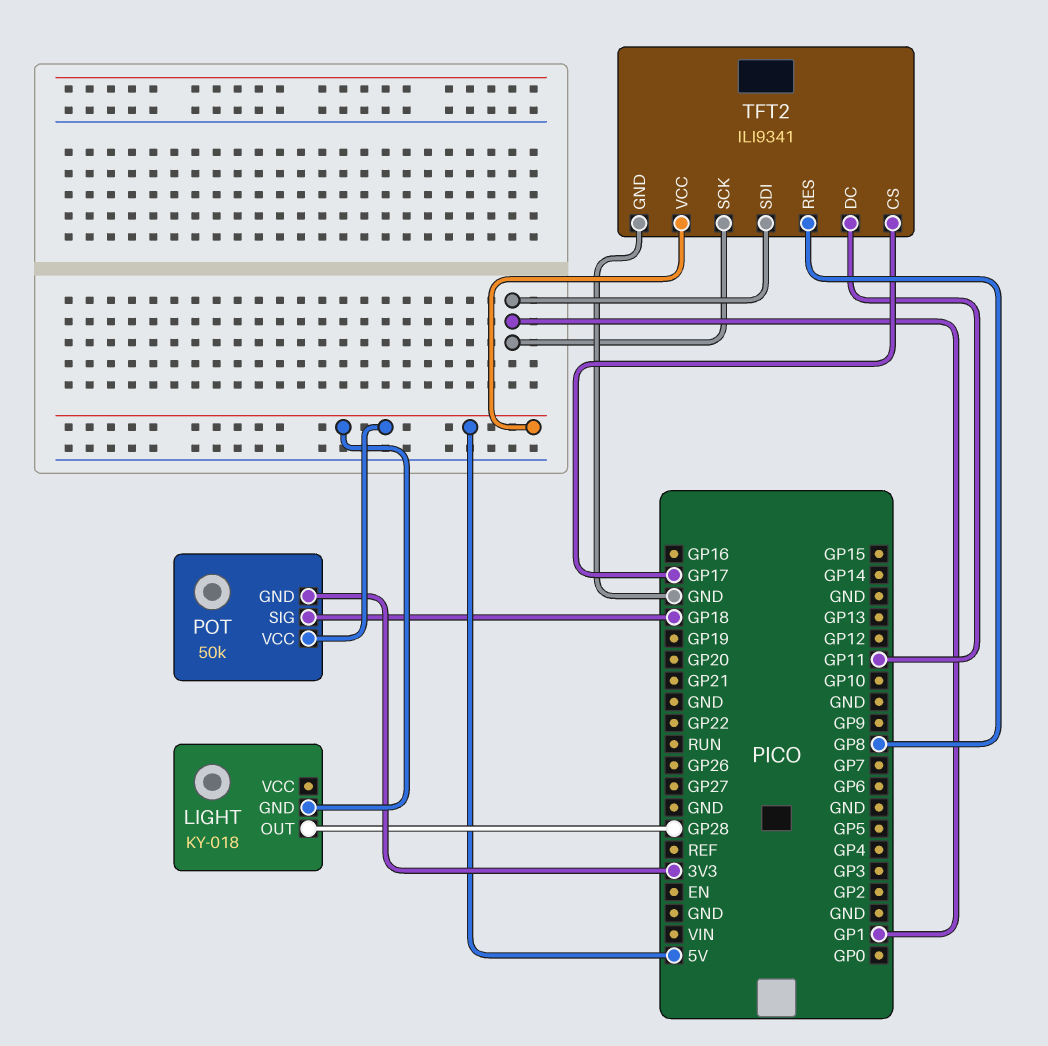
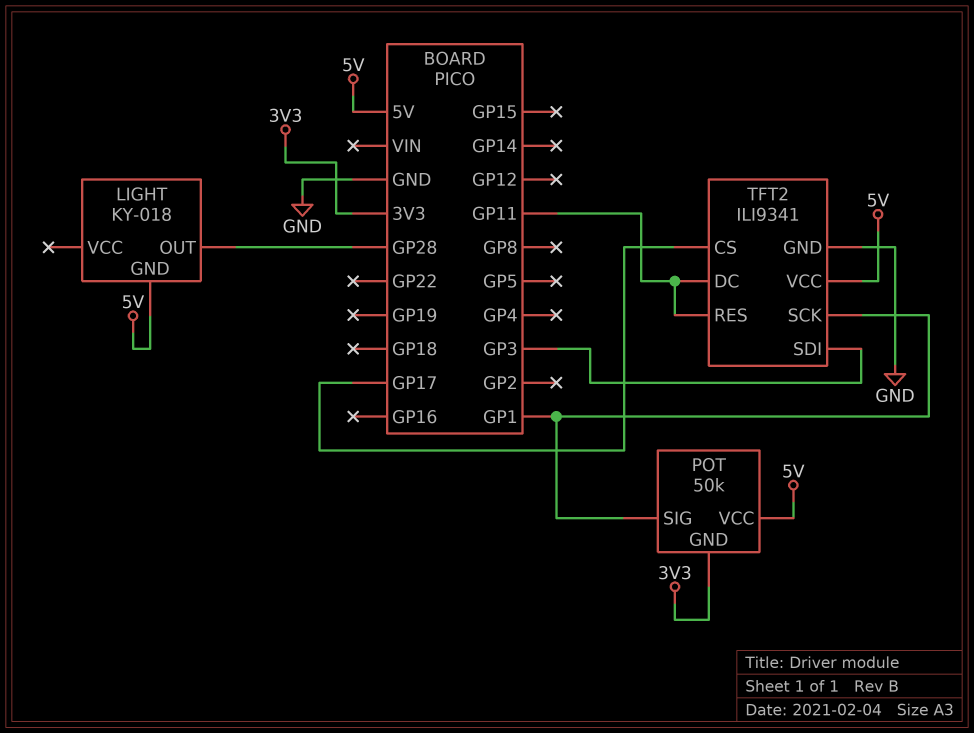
POT pin SIG: GP18 -> GP1
TFT2 pin RES: GP8 -> GP11
TFT2 pin SDI: GP1 -> GP3

